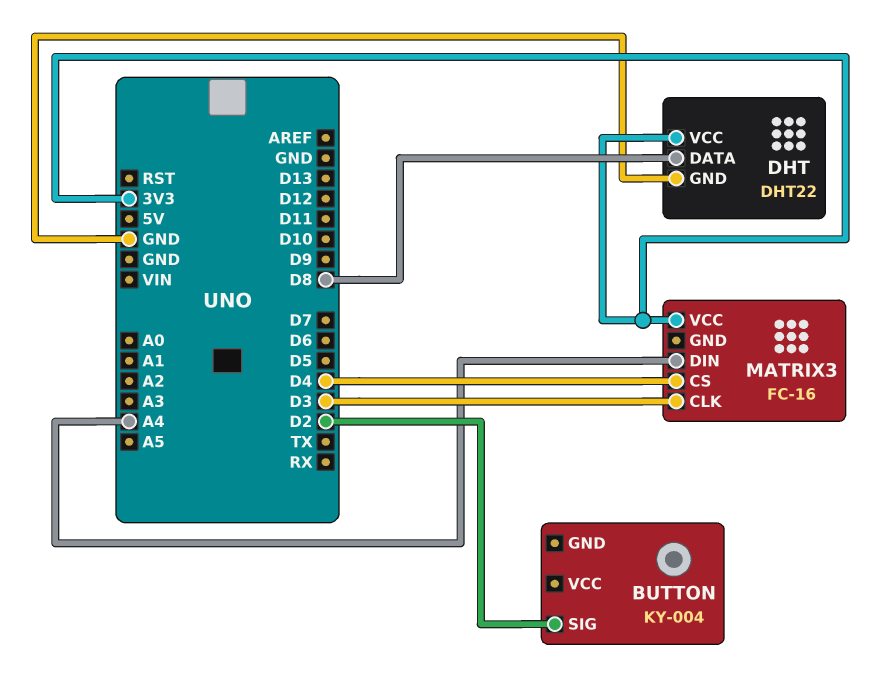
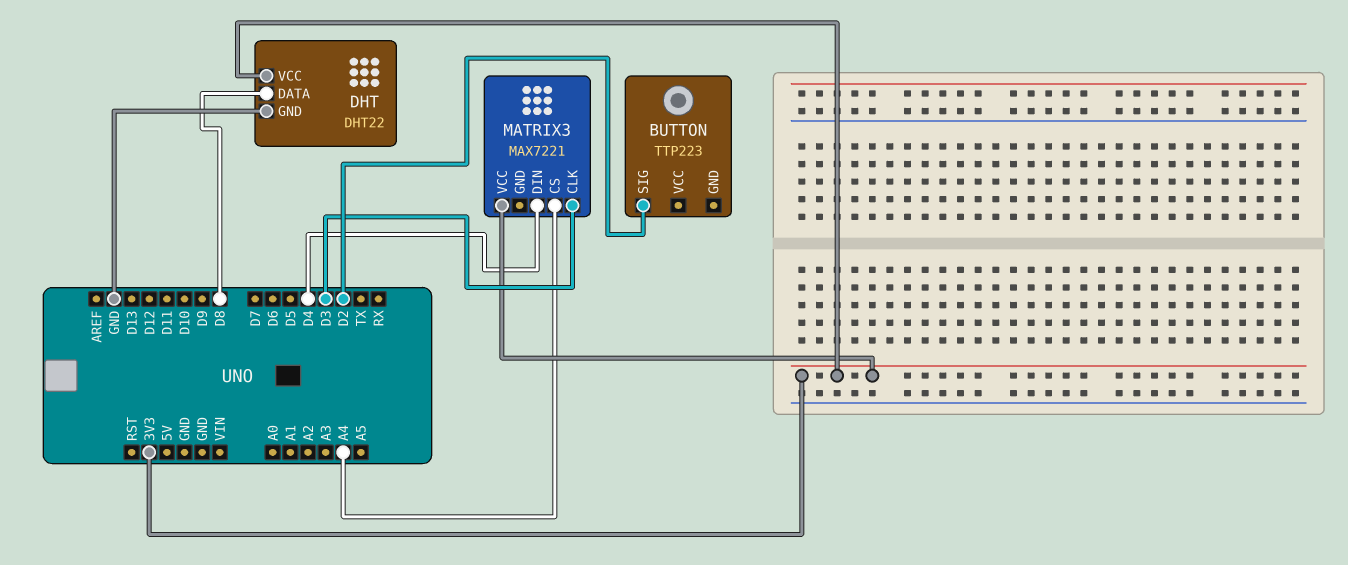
BUTTON: KY-004 -> TTP223
MATRIX3: FC-16 -> MAX7221
MATRIX3 pin CS: D4 -> A4
MATRIX3 pin DIN: A4 -> D4

